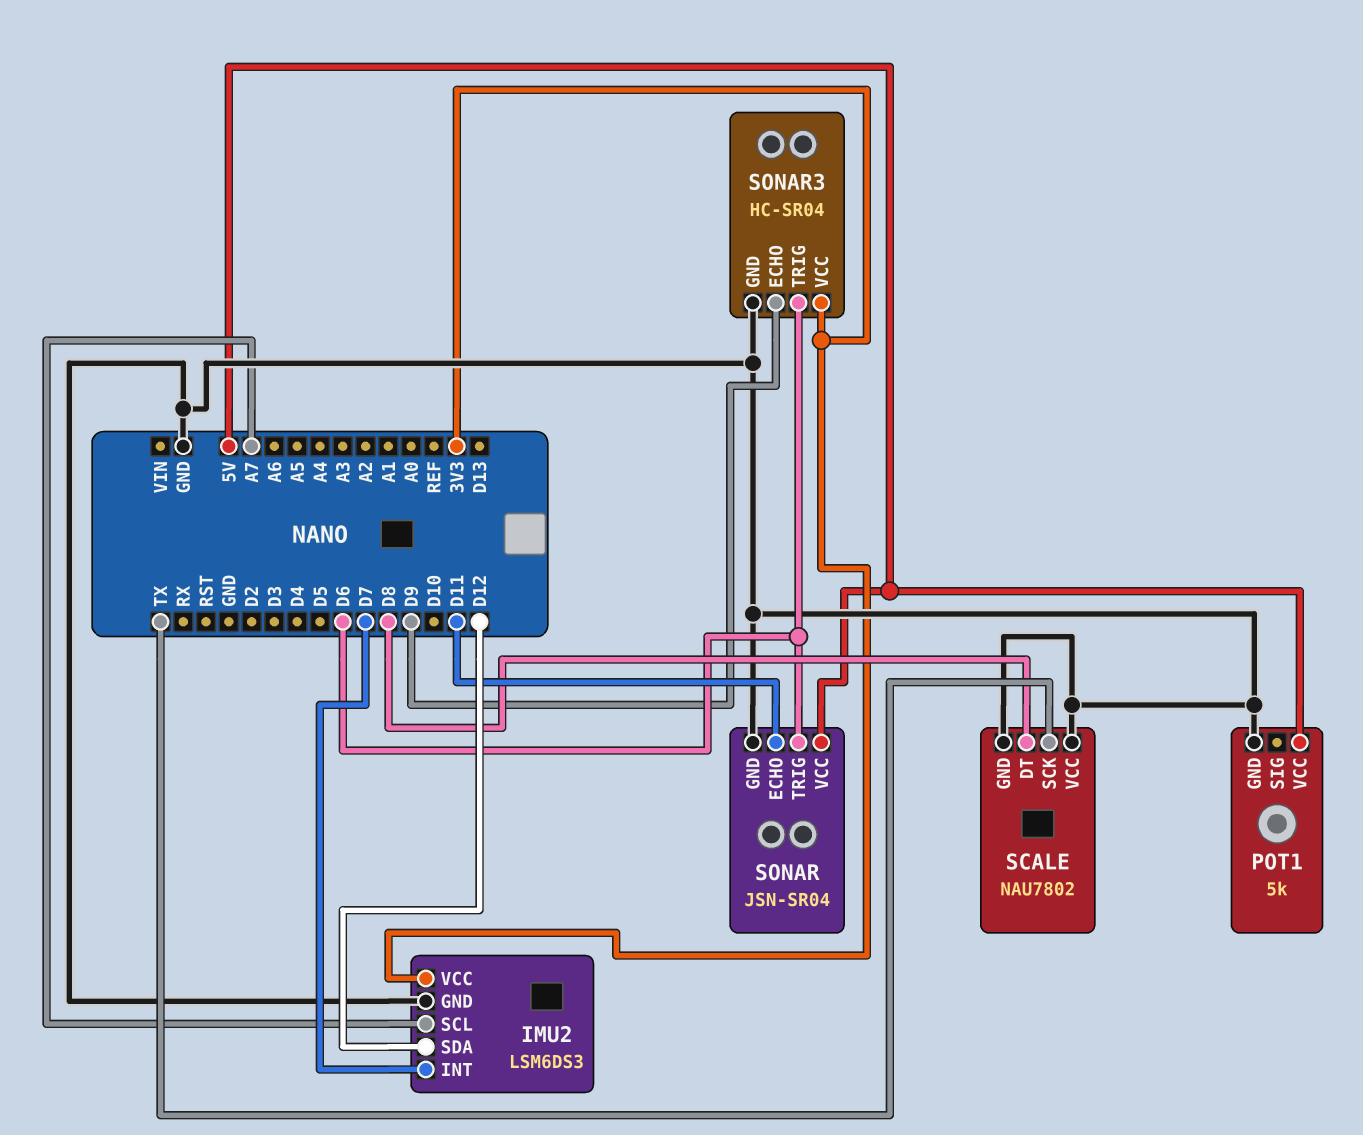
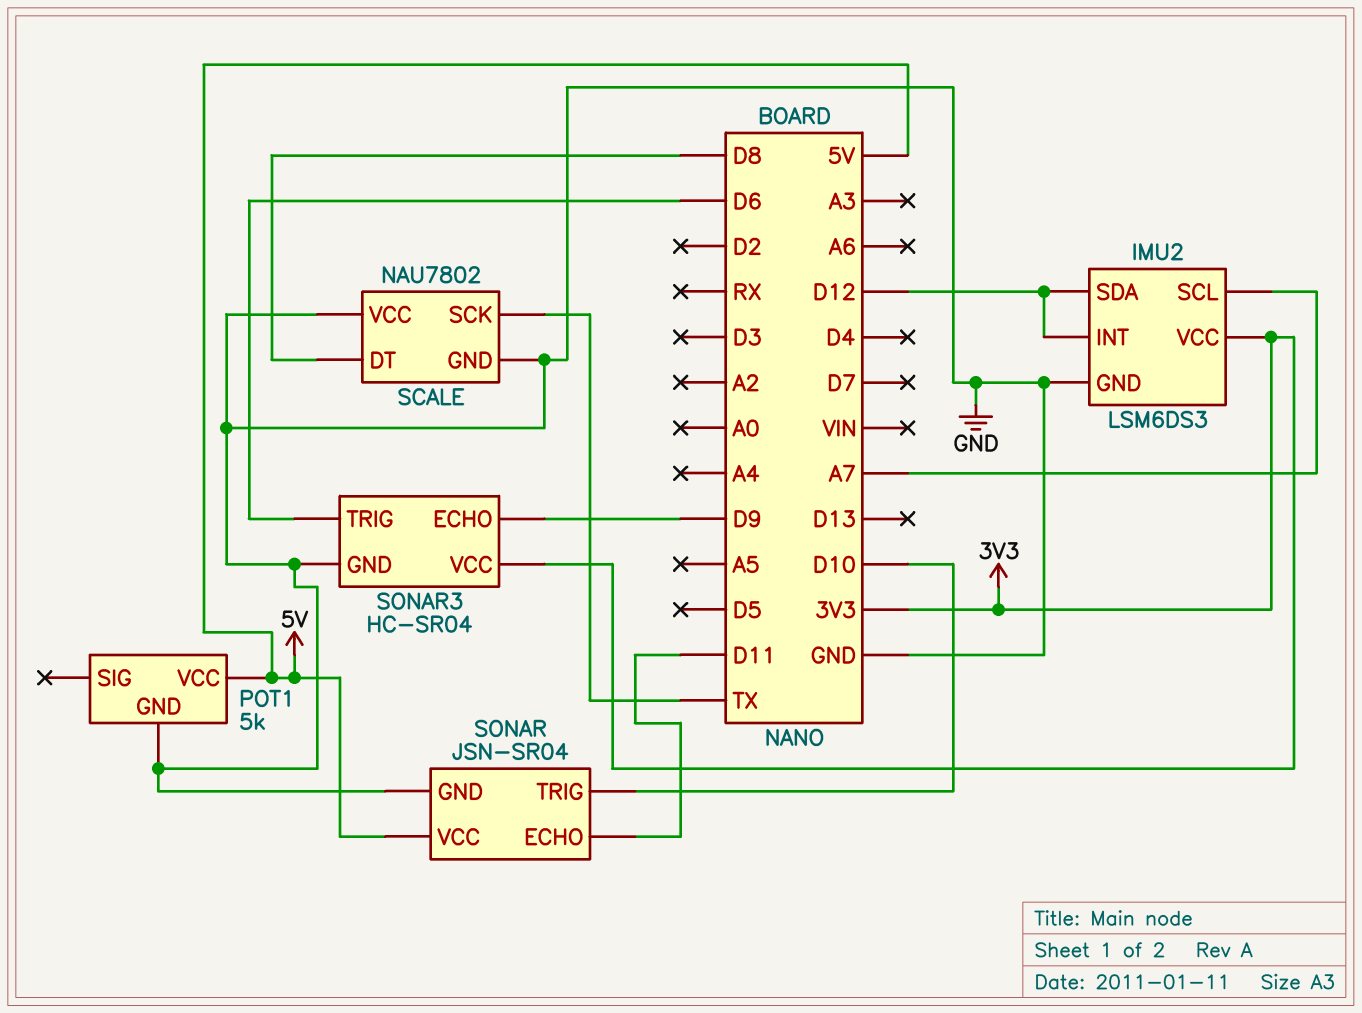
IMU2 pin INT: D7 -> D12
SONAR pin TRIG: D6 -> D10

